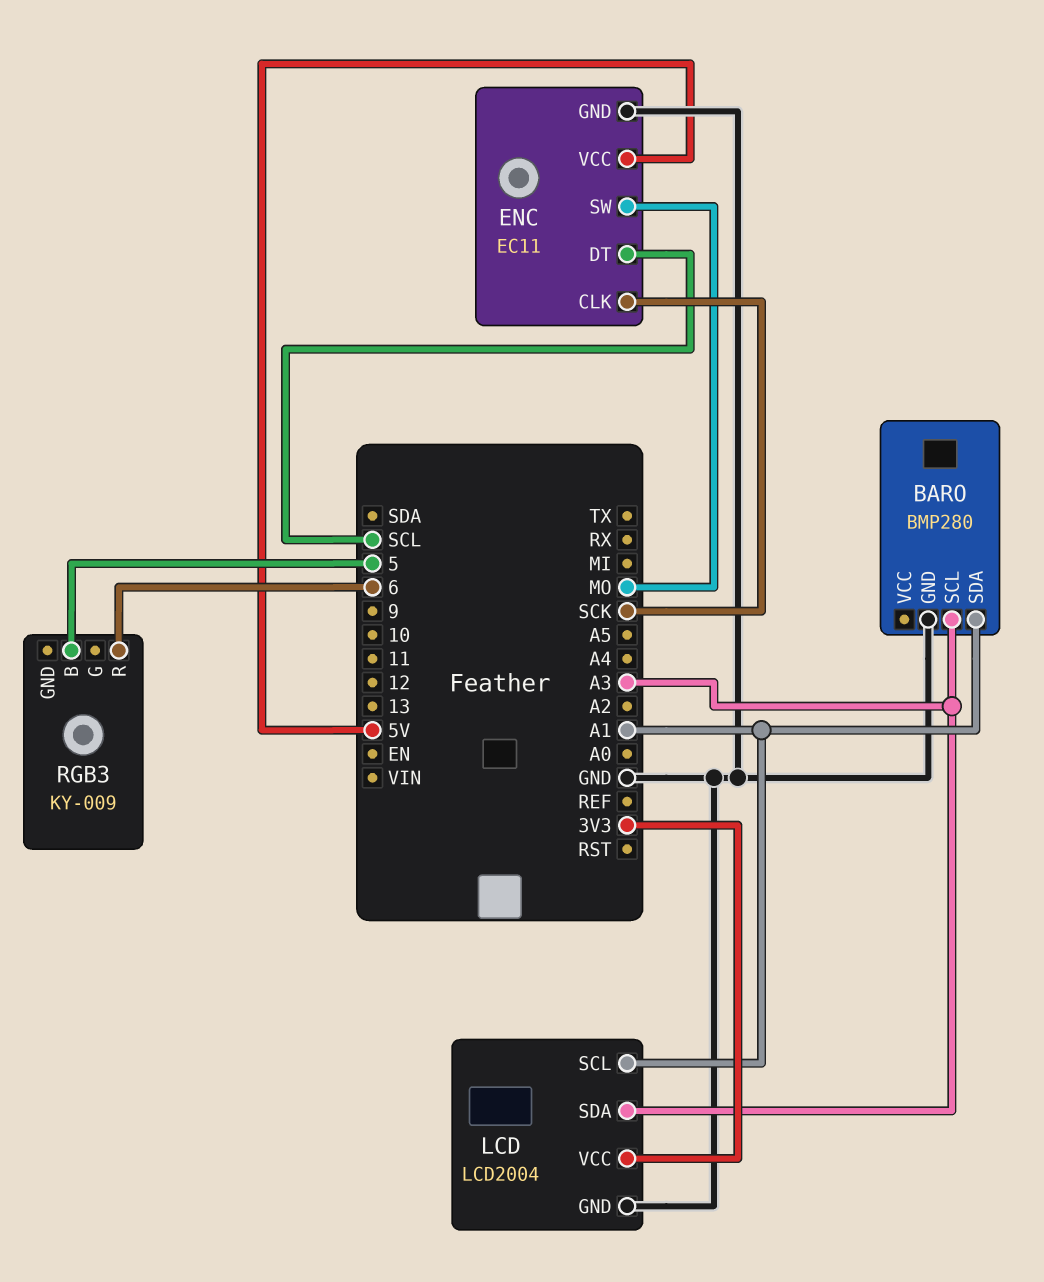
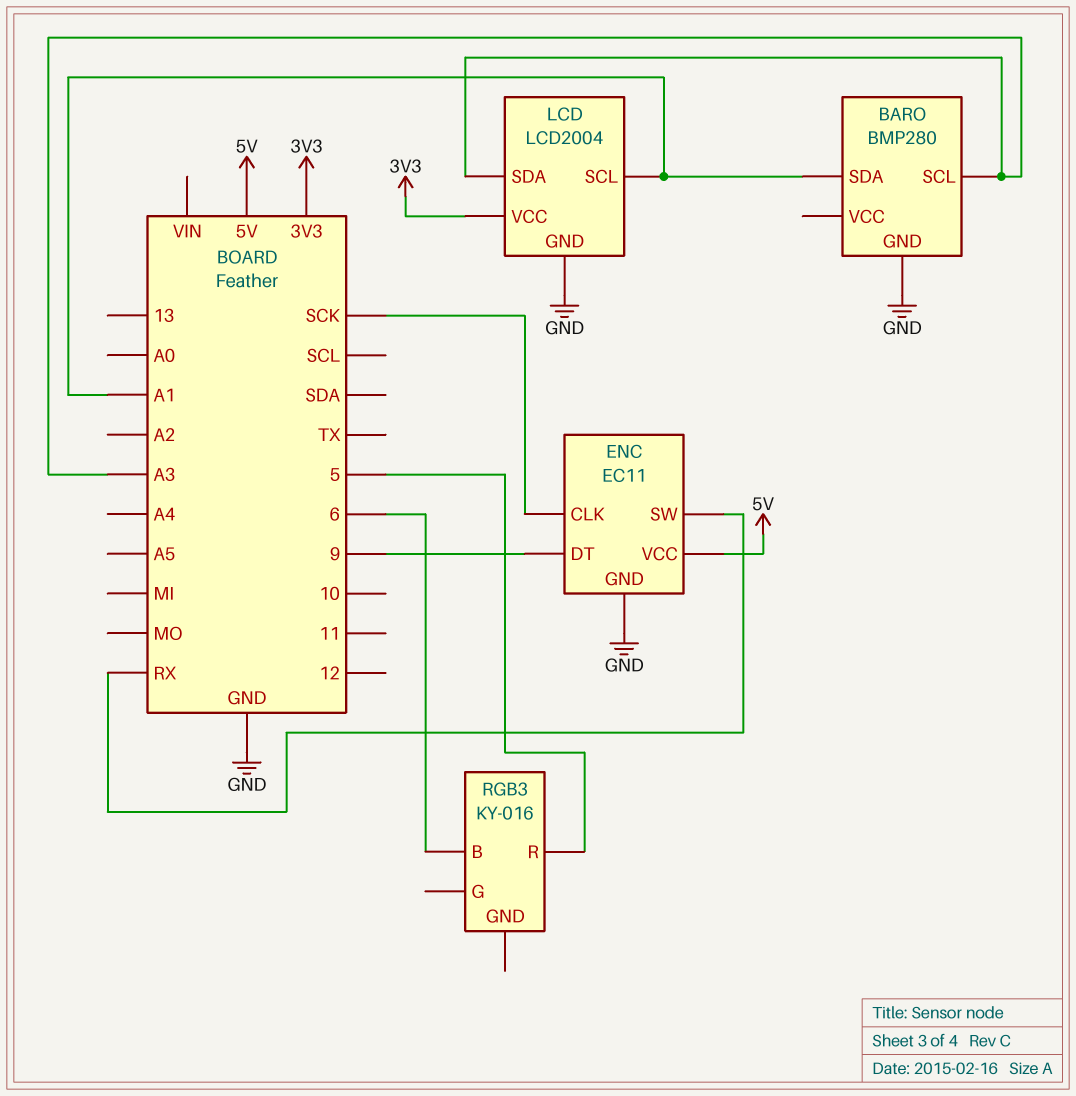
ENC pin DT: SCL -> 9
ENC pin SW: MO -> RX
RGB3: KY-009 -> KY-016
RGB3 pin B: 5 -> 6
RGB3 pin R: 6 -> 5

